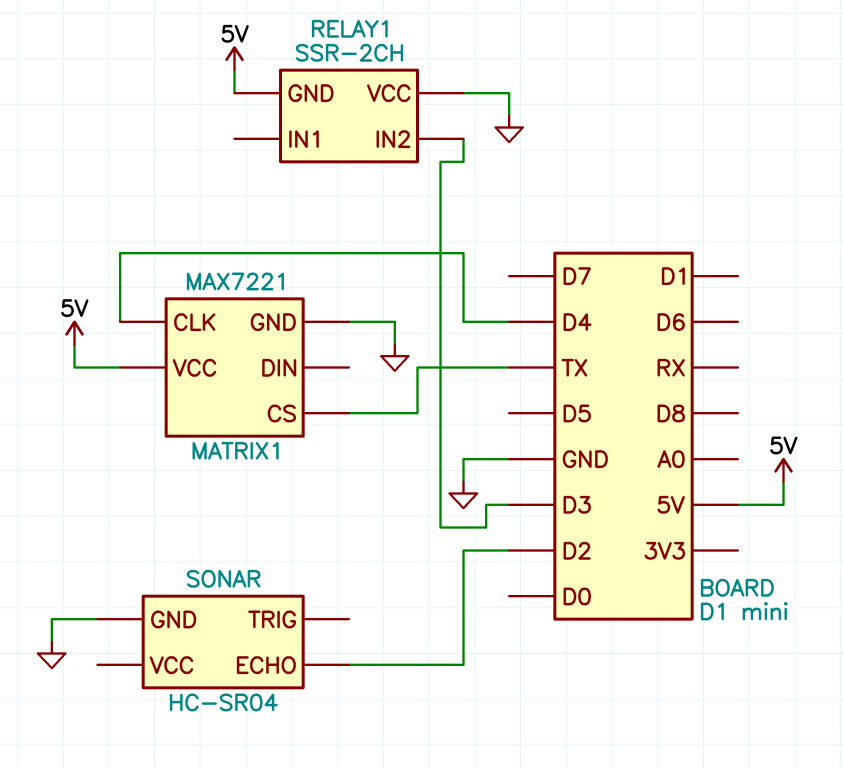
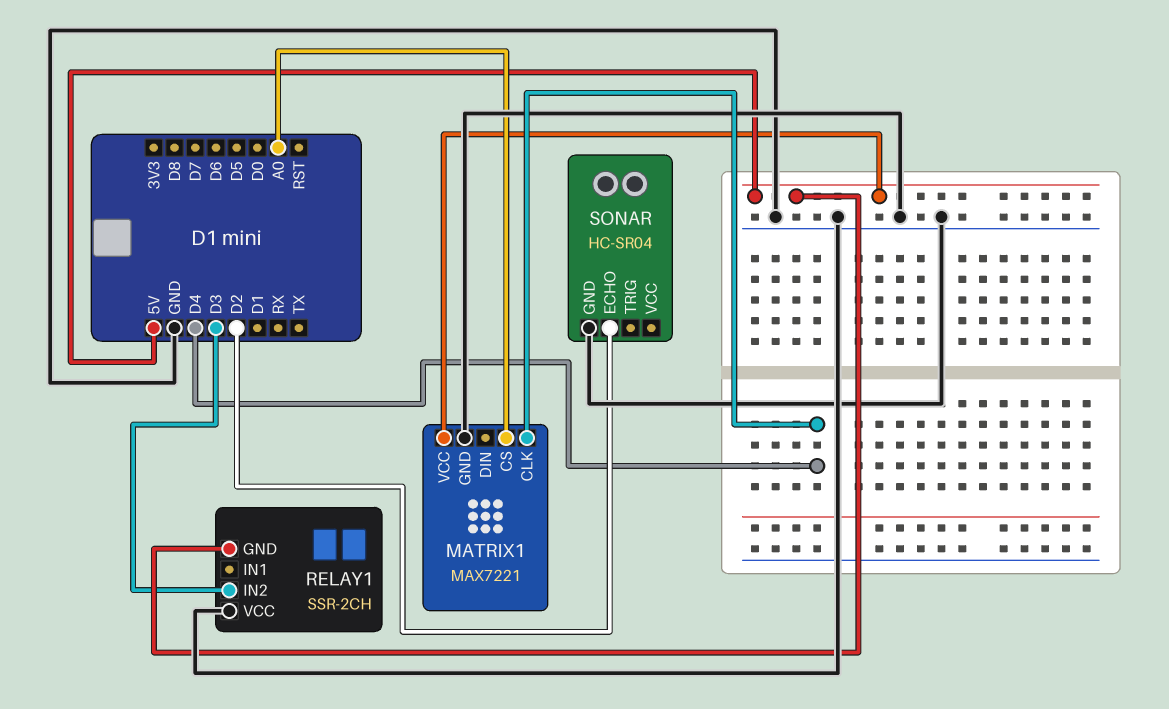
MATRIX1 pin CS: TX -> A0

